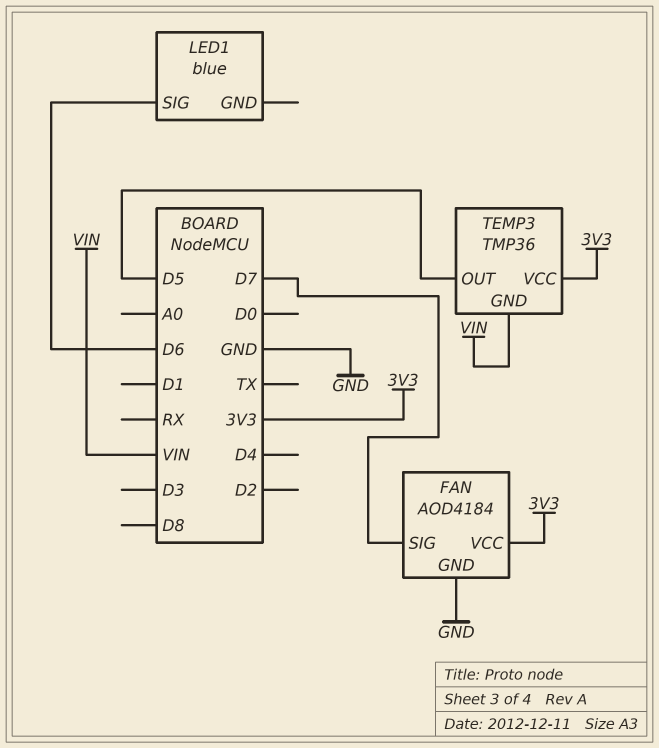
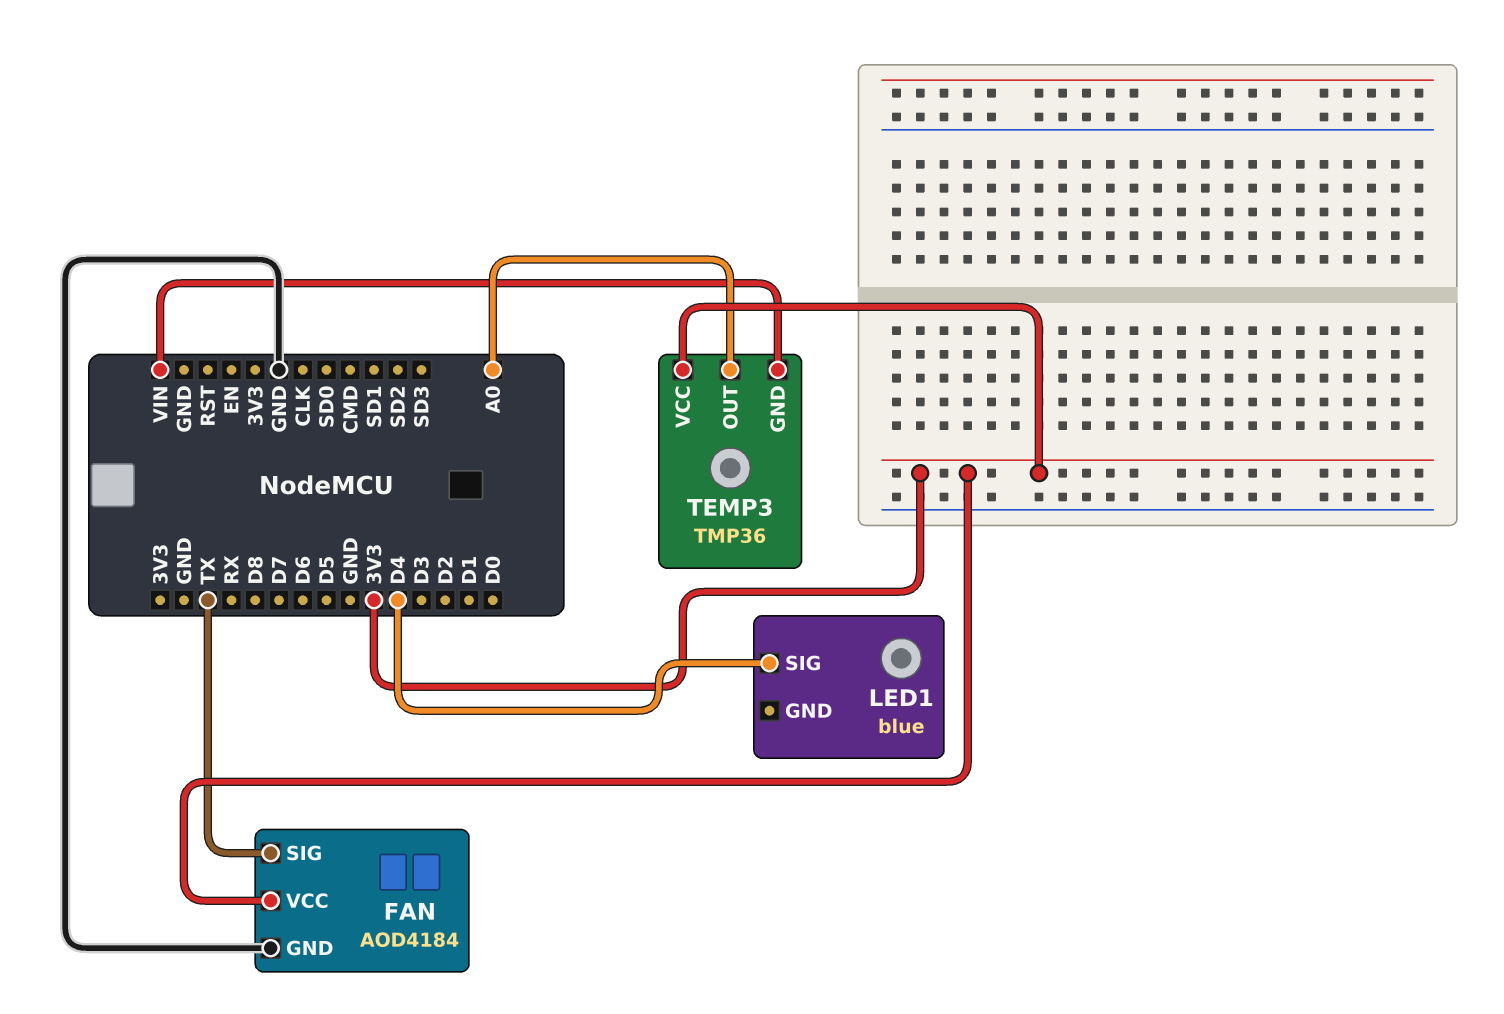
FAN pin SIG: D7 -> TX
LED1 pin SIG: D6 -> D4
TEMP3 pin OUT: D5 -> A0

